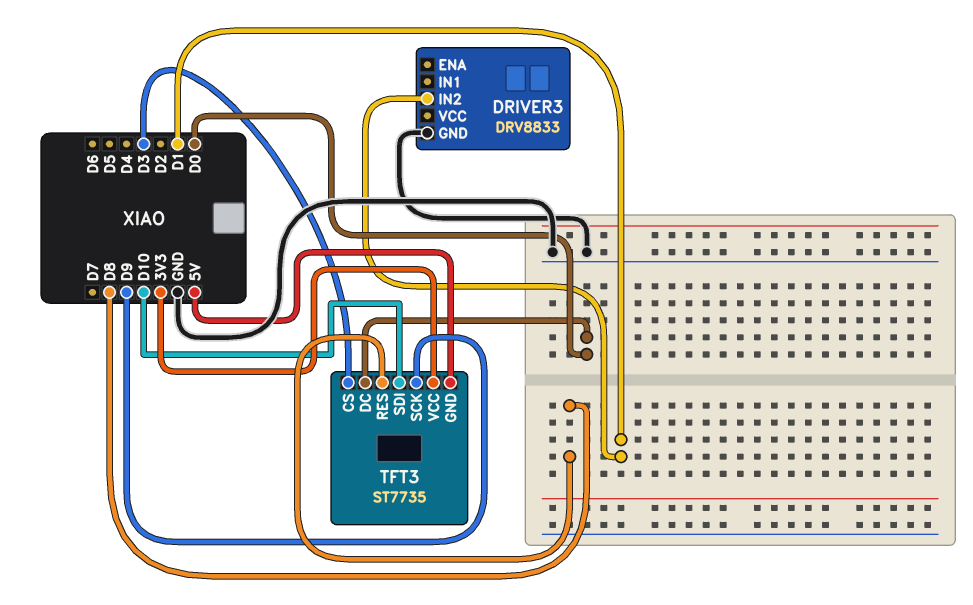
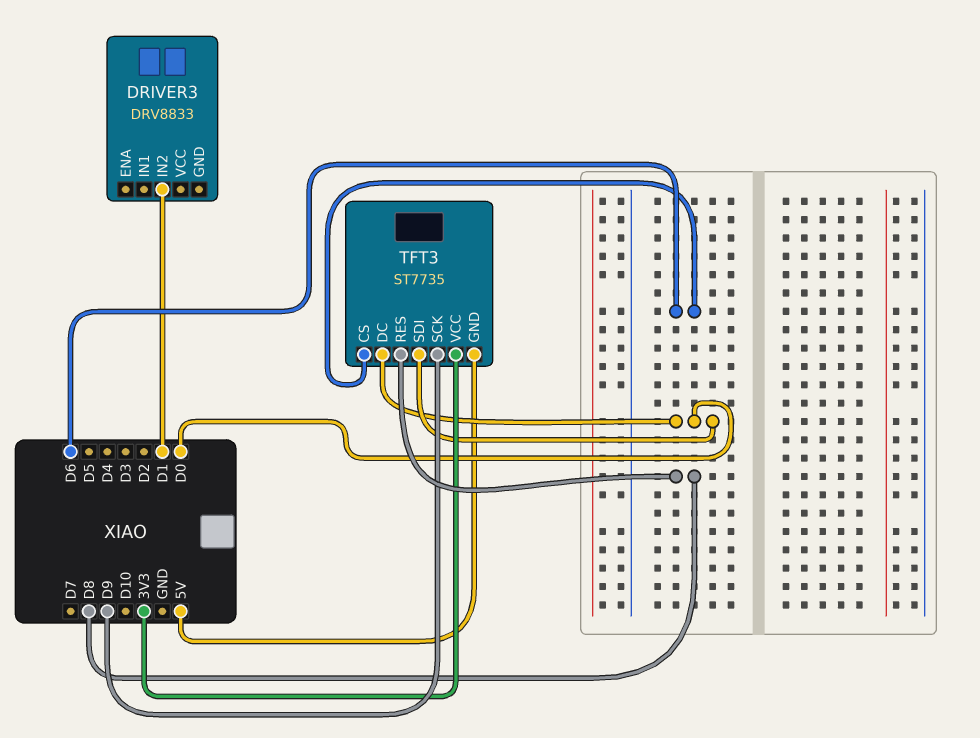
DRIVER3 pin GND: GND -> none
TFT3 pin CS: D3 -> D6
TFT3 pin SDI: D10 -> D0

